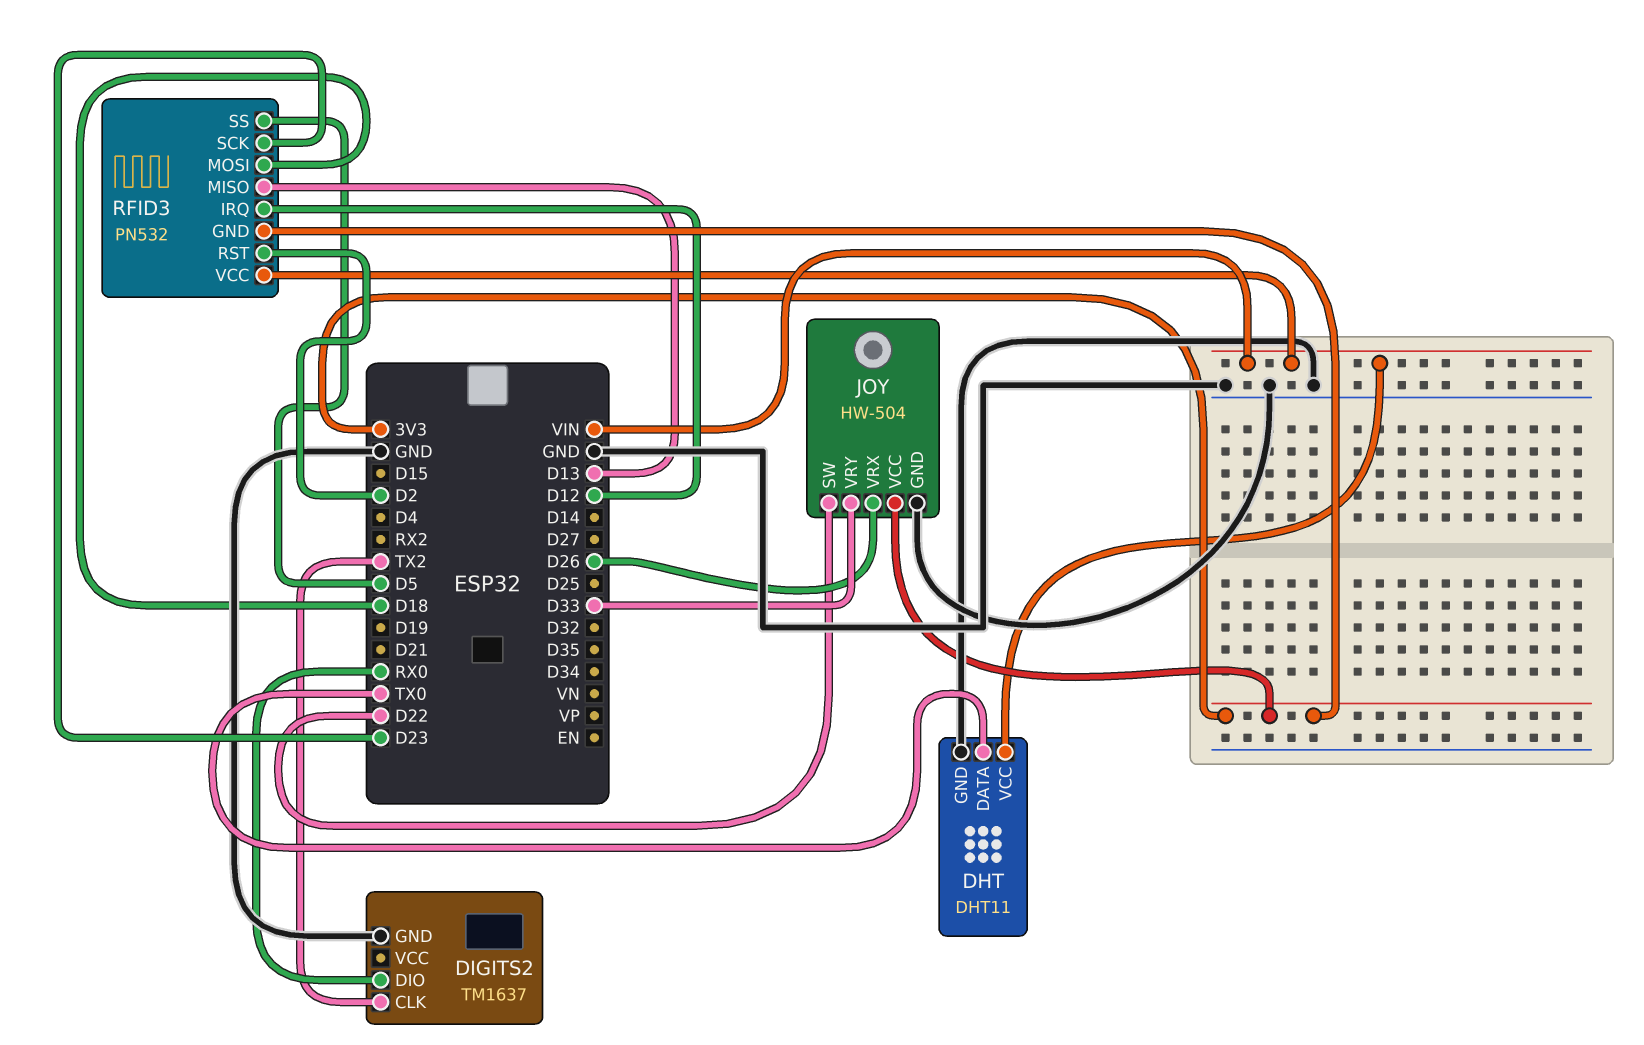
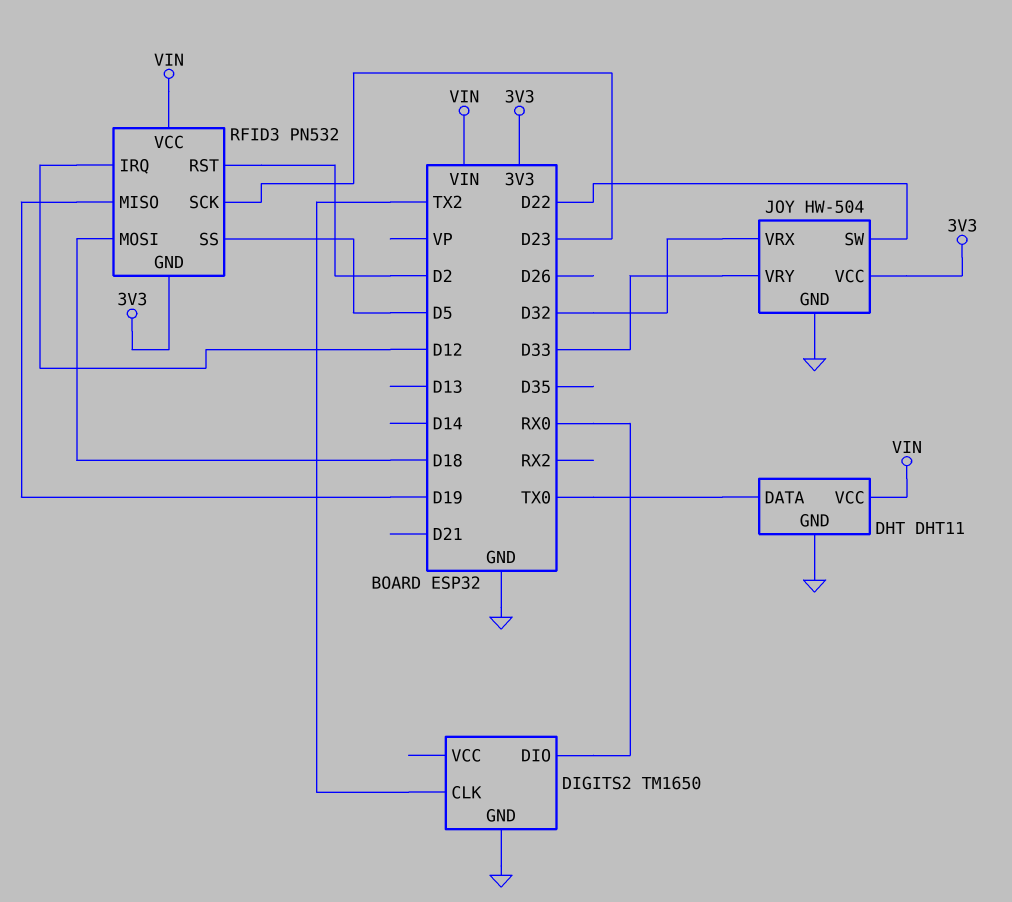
DIGITS2: TM1637 -> TM1650
JOY pin VRX: D26 -> D32
RFID3 pin MISO: D13 -> D19

